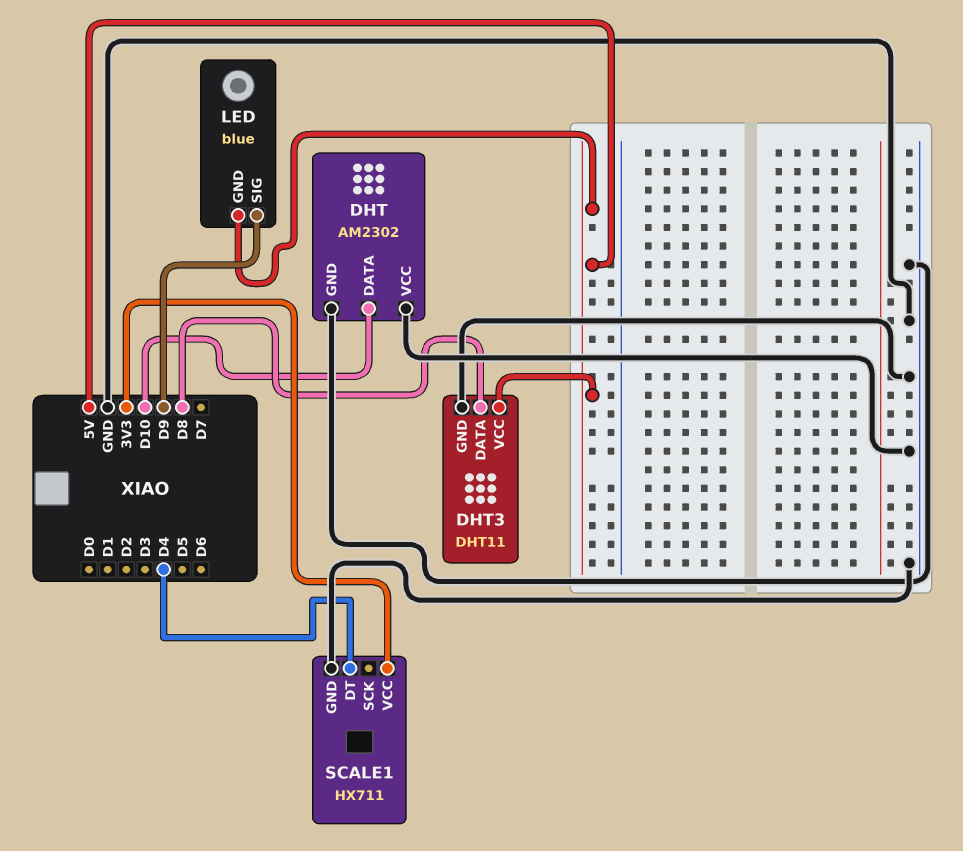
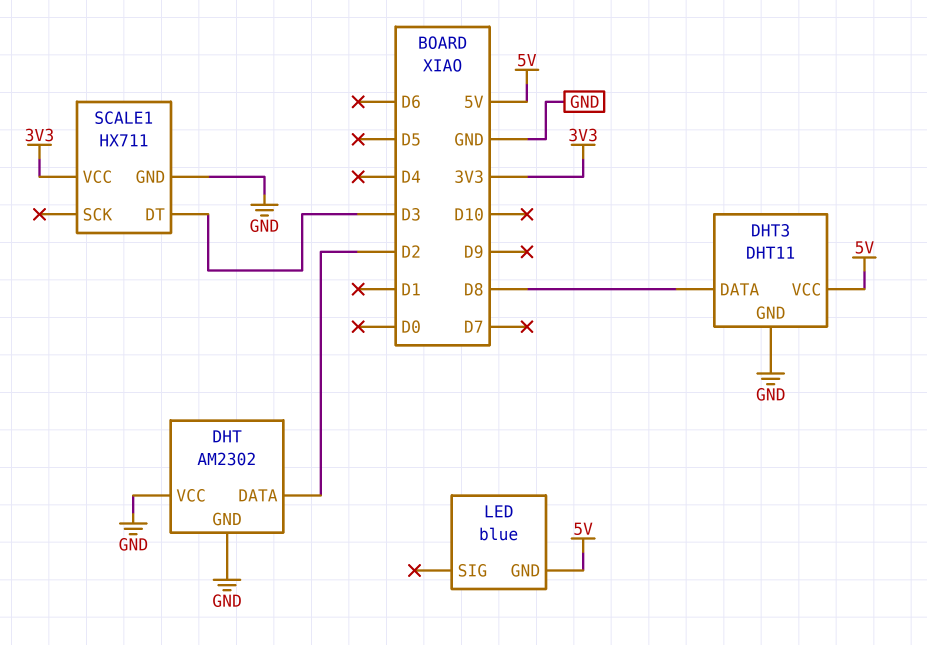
DHT pin DATA: D10 -> D2
LED pin SIG: D9 -> none
SCALE1 pin DT: D4 -> D3

